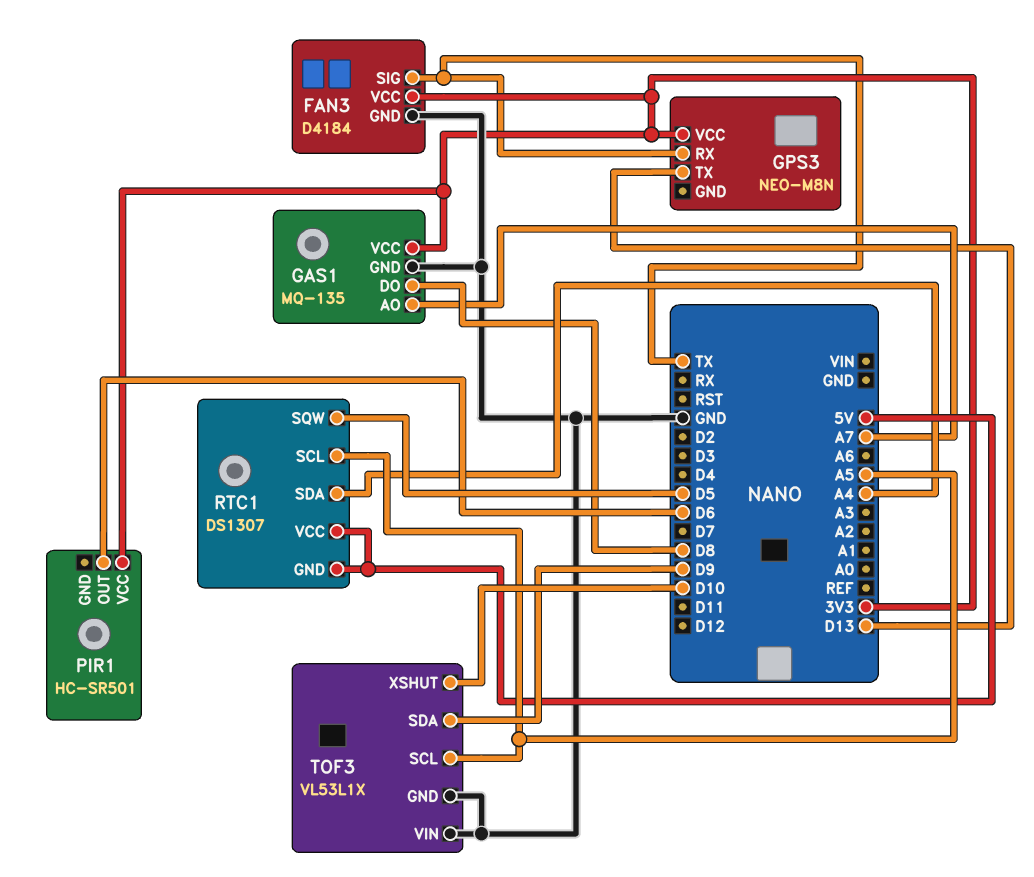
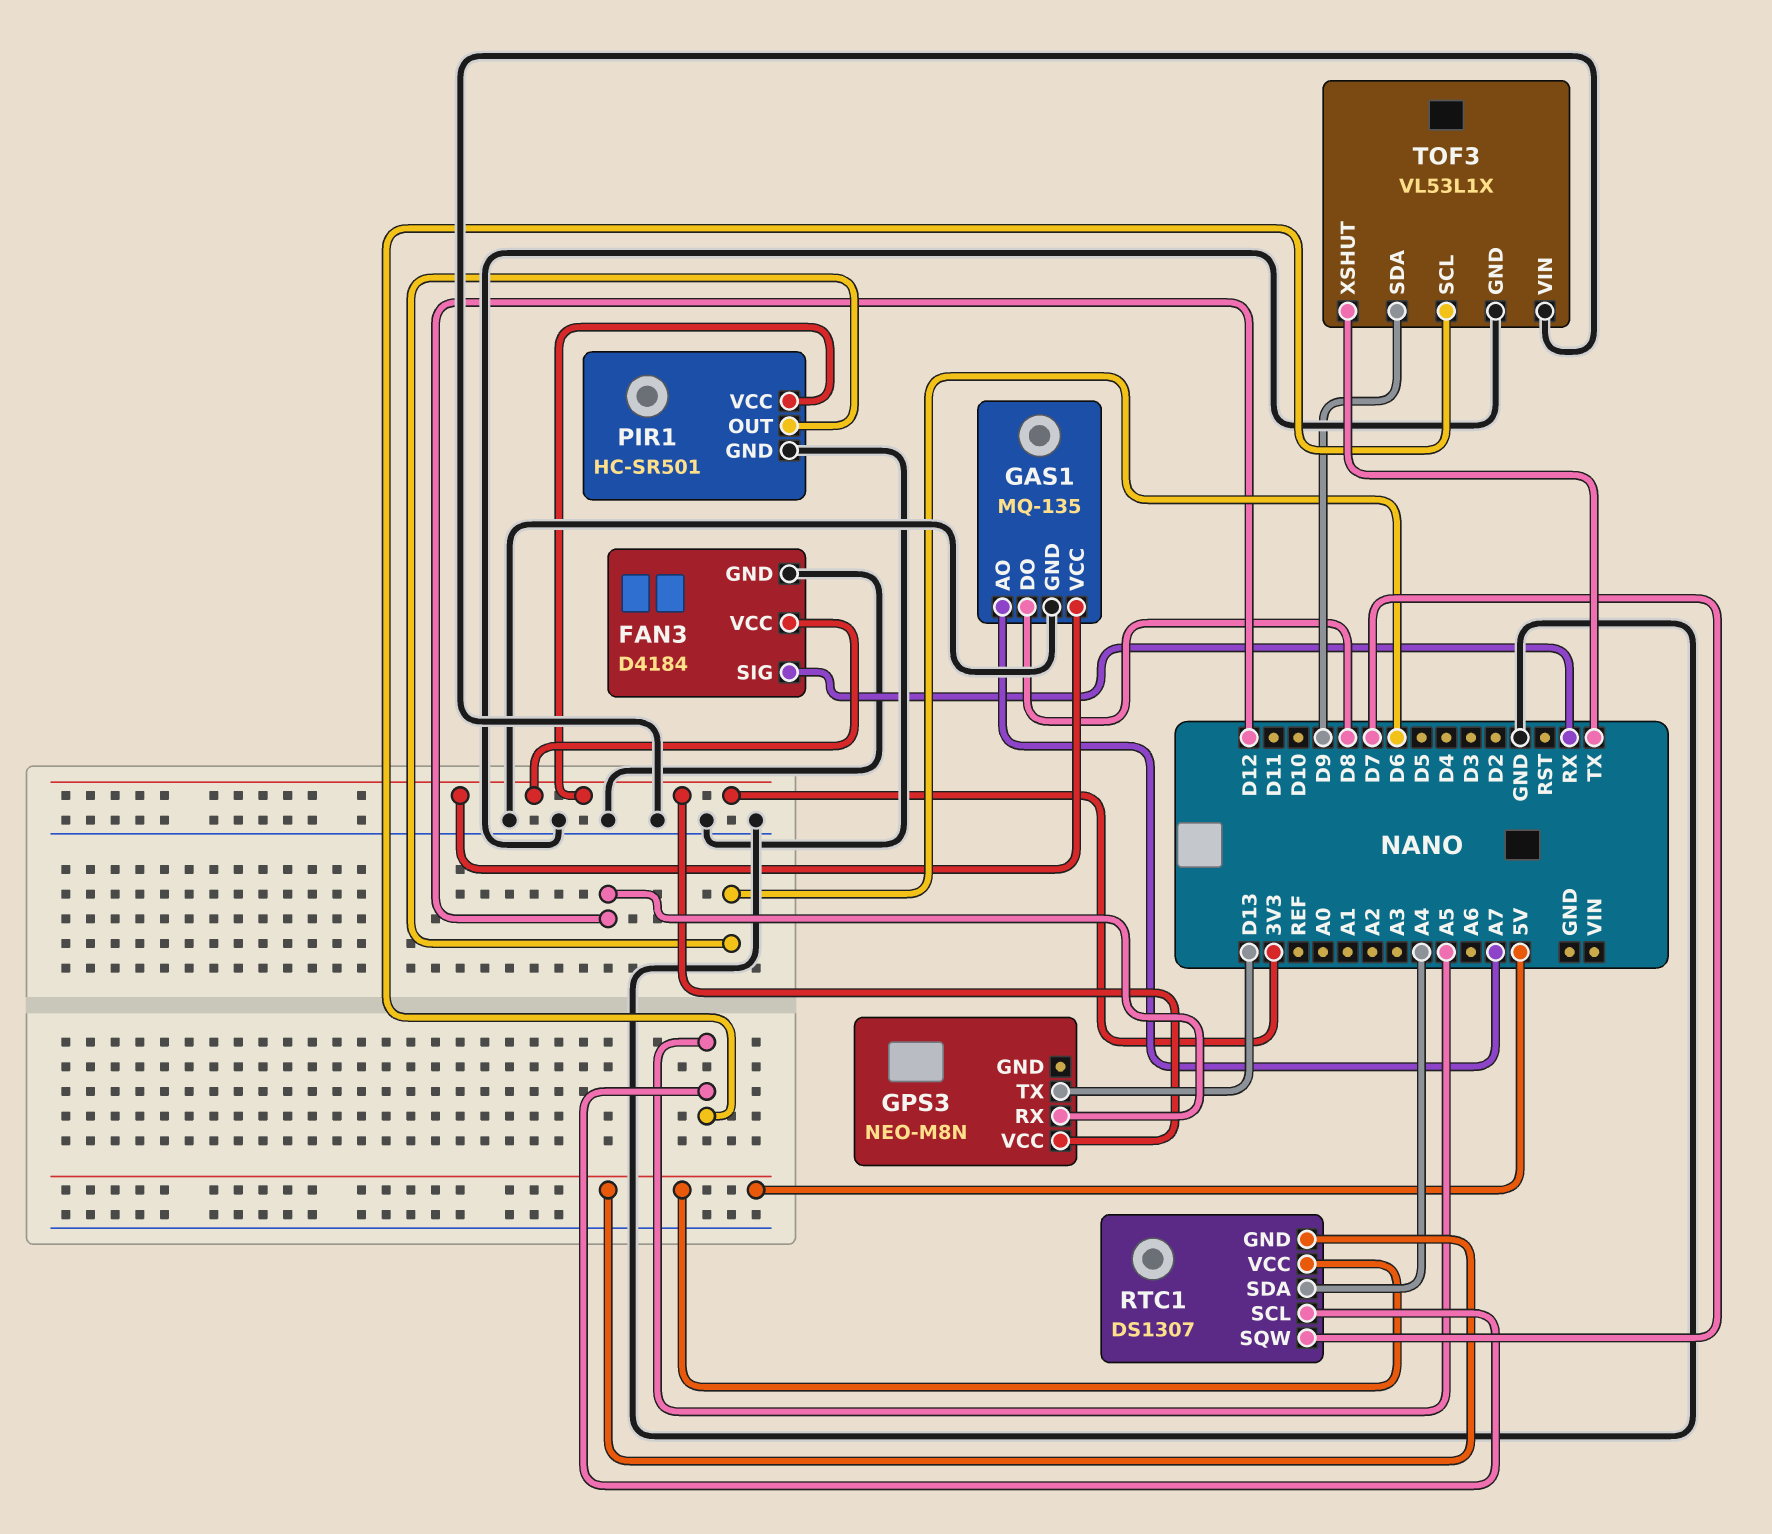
FAN3 pin SIG: TX -> RX
GPS3 pin RX: TX -> D12
PIR1 pin GND: none -> GND
RTC1 pin SQW: D5 -> D7
TOF3 pin XSHUT: D10 -> TX

